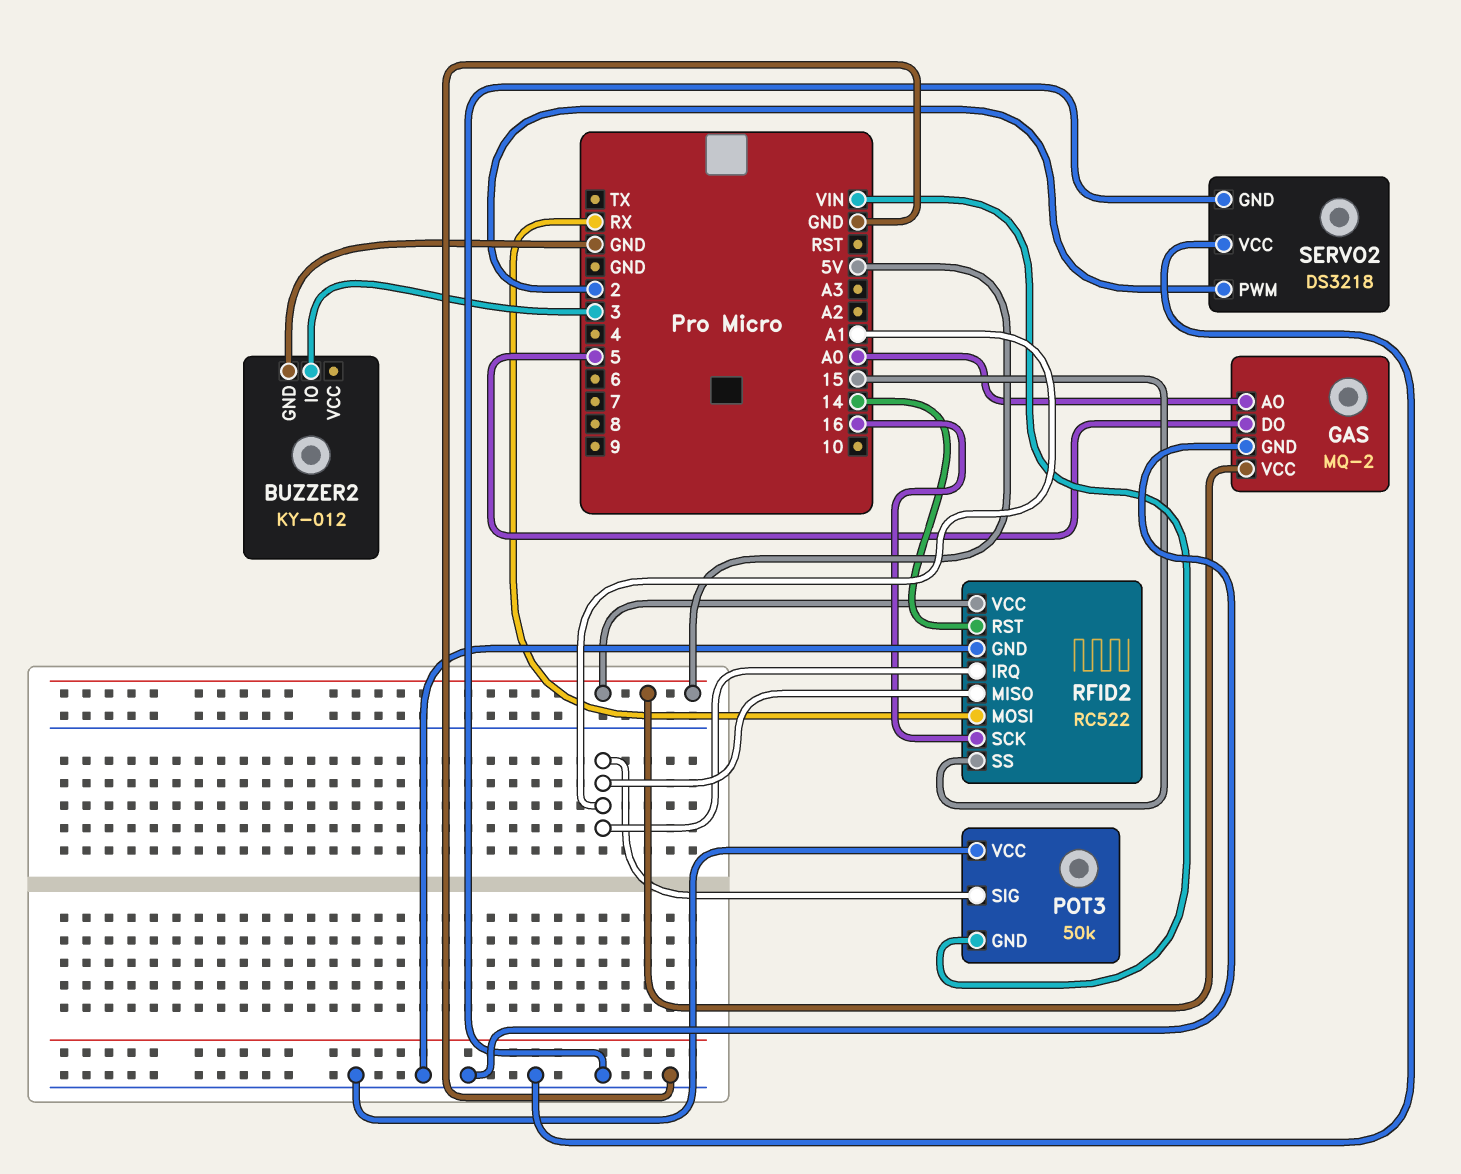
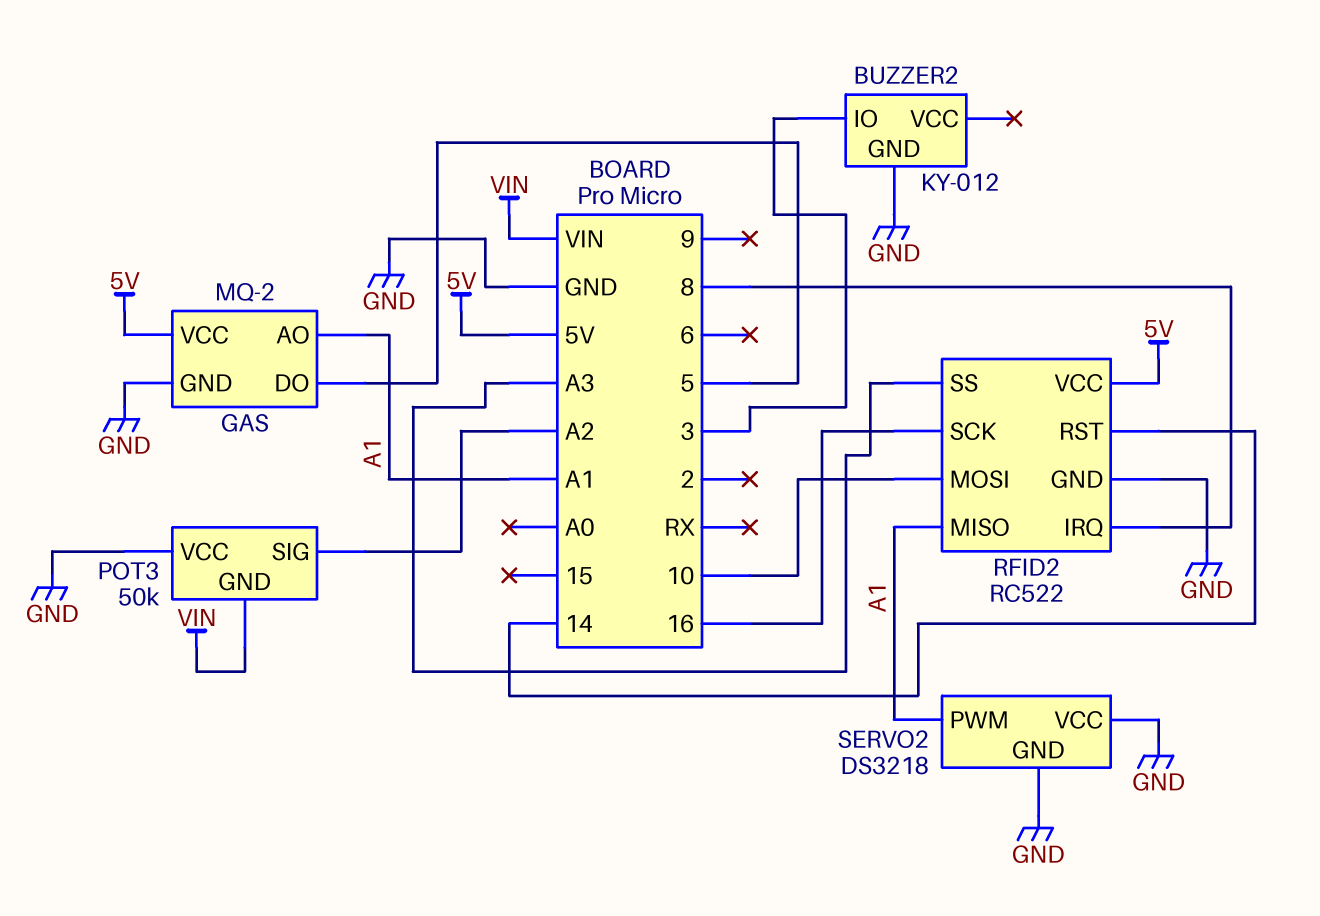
GAS pin AO: A0 -> A1
POT3 pin SIG: A1 -> A2
RFID2 pin IRQ: A1 -> 8
RFID2 pin MOSI: RX -> 10
RFID2 pin SS: 15 -> A3
SERVO2 pin PWM: 2 -> A1

